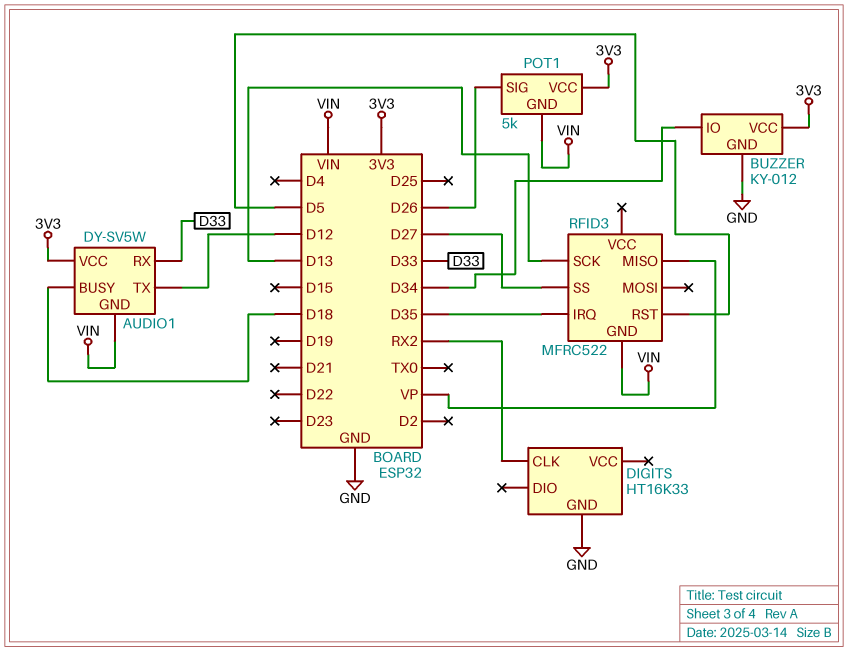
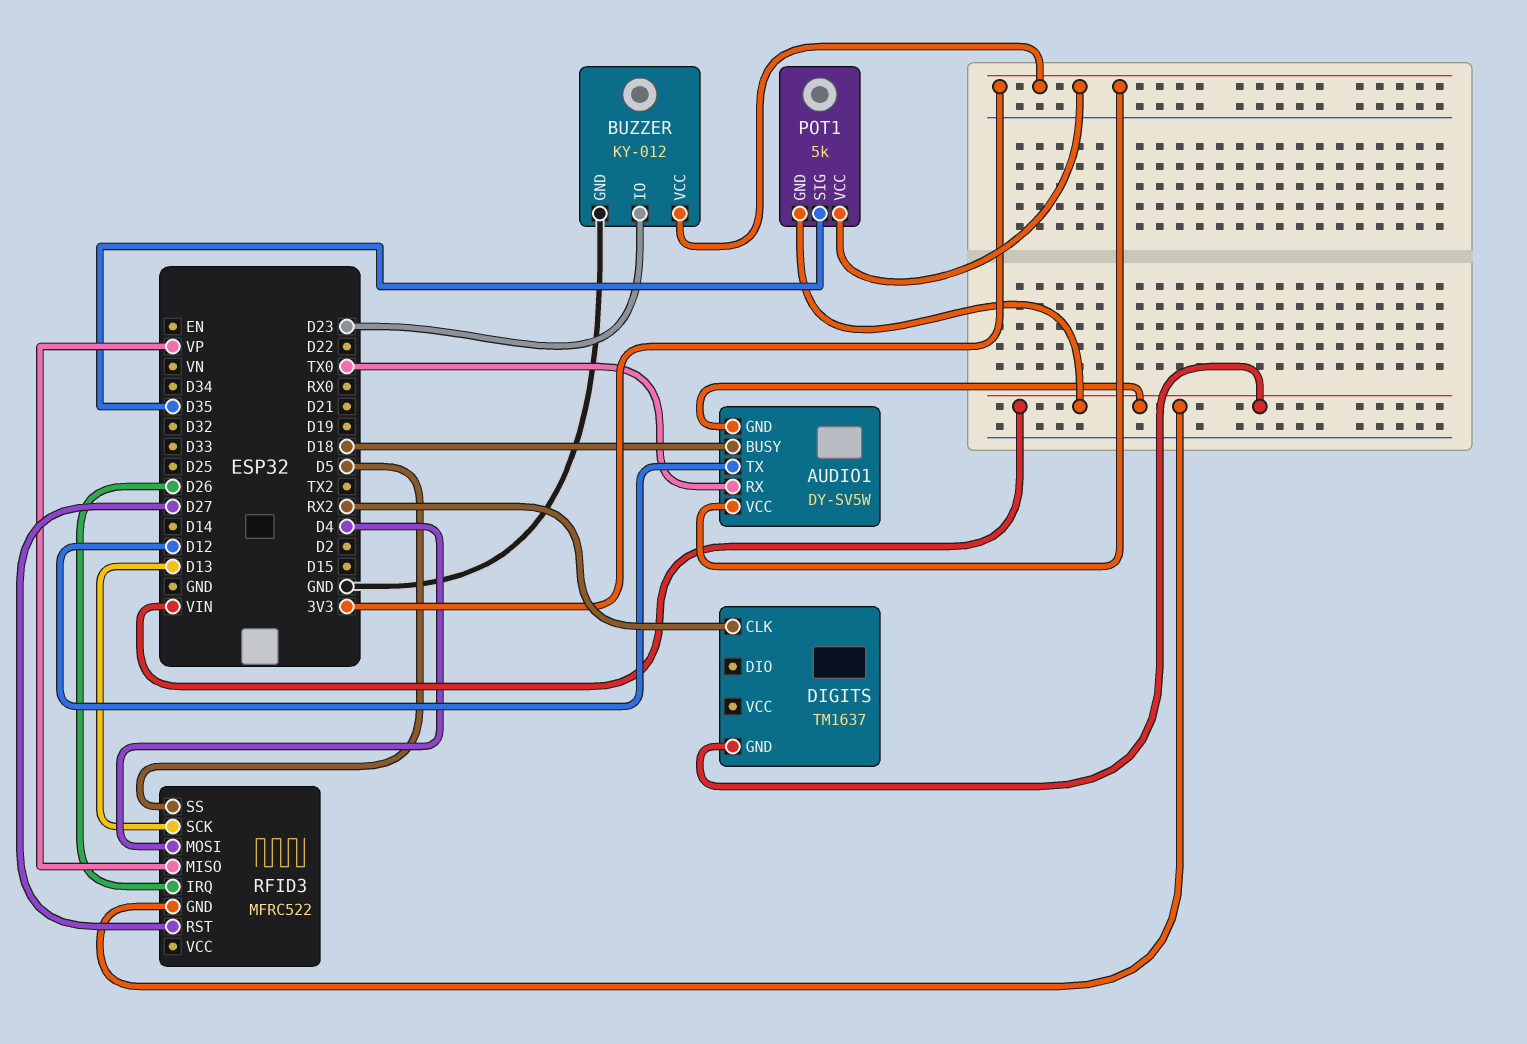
AUDIO1 pin RX: D33 -> TX0
BUZZER pin IO: D34 -> D23
DIGITS: HT16K33 -> TM1637
DIGITS pin GND: GND -> VIN
POT1 pin SIG: D26 -> D35
RFID3 pin IRQ: D35 -> D26
RFID3 pin MOSI: none -> D4
RFID3 pin RST: D5 -> D27
RFID3 pin SS: D27 -> D5

